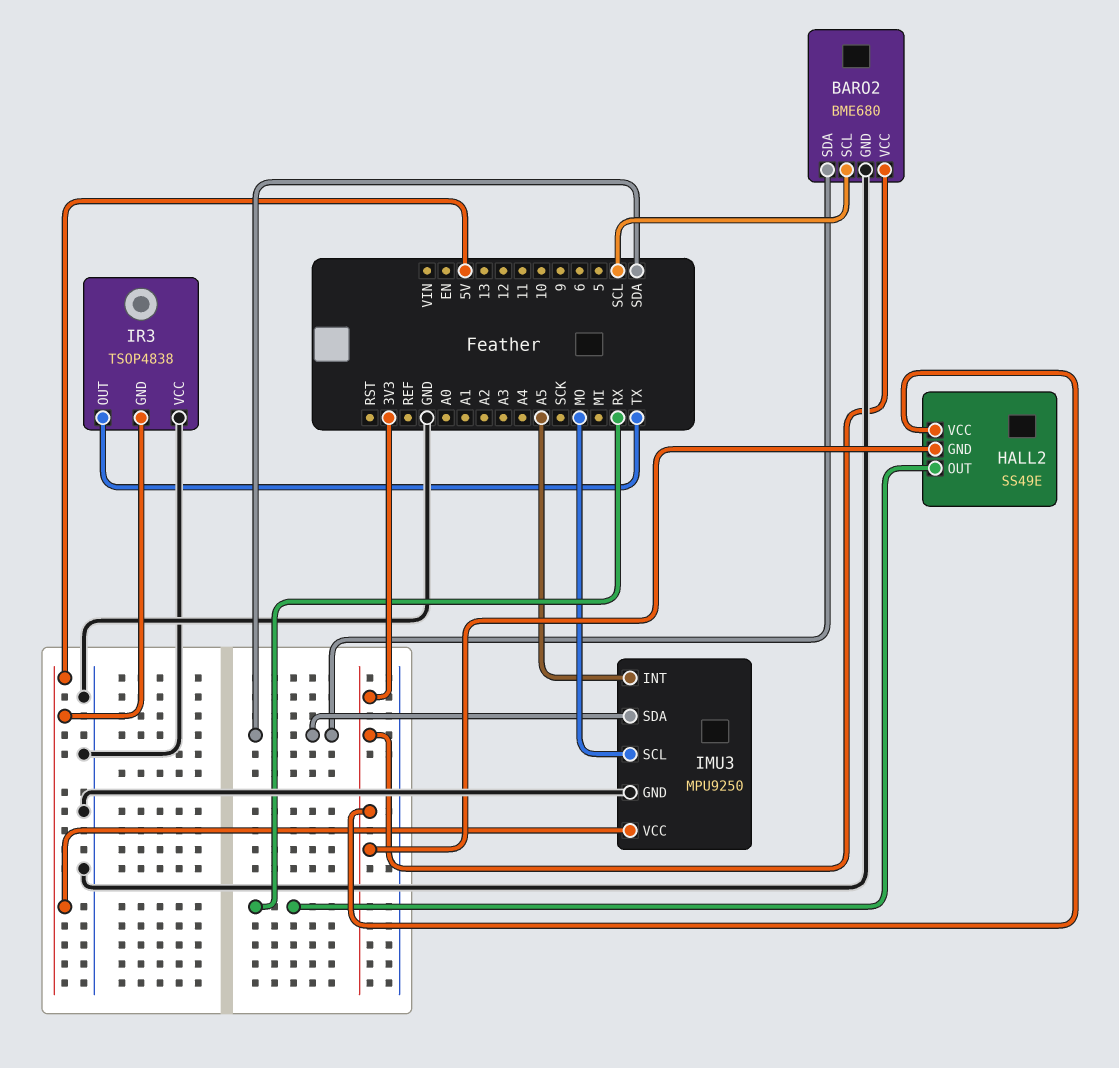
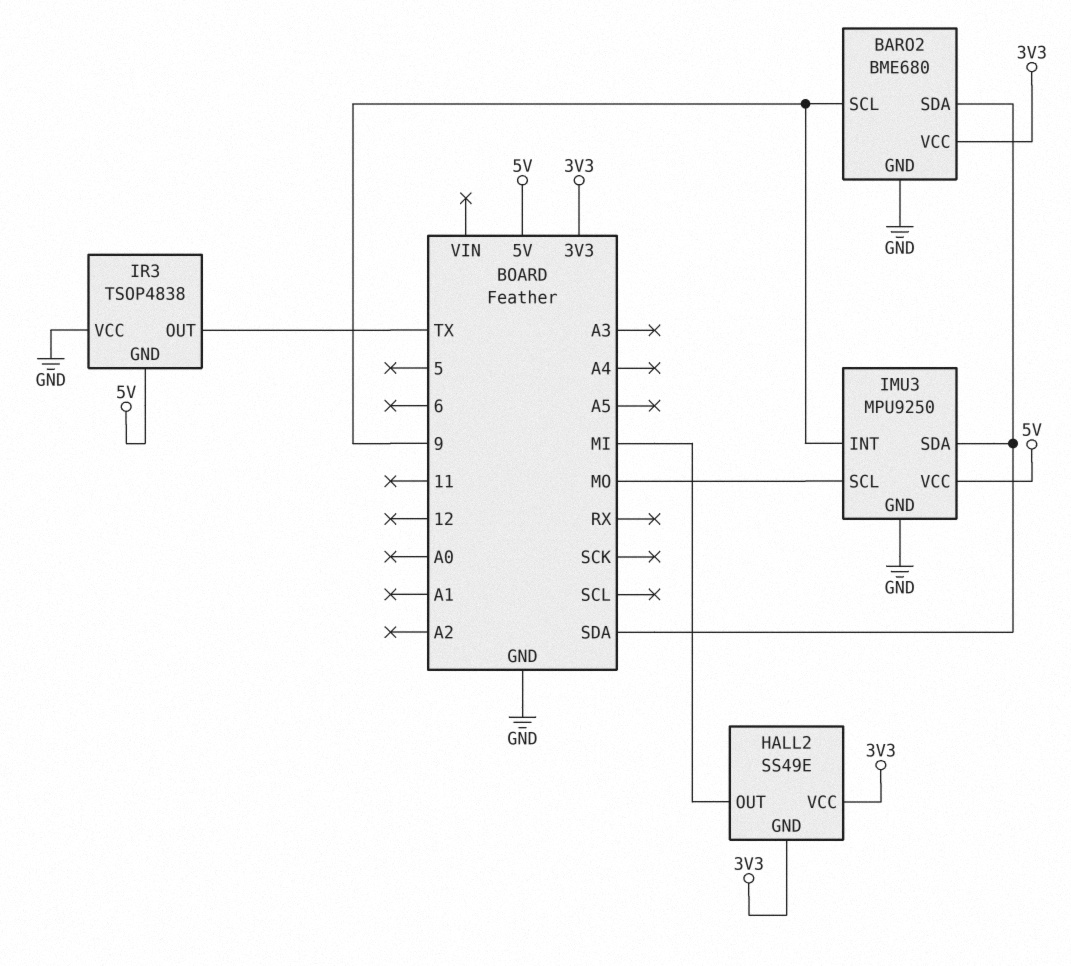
BARO2 pin SCL: SCL -> 9
HALL2 pin OUT: RX -> MI
IMU3 pin INT: A5 -> 9

